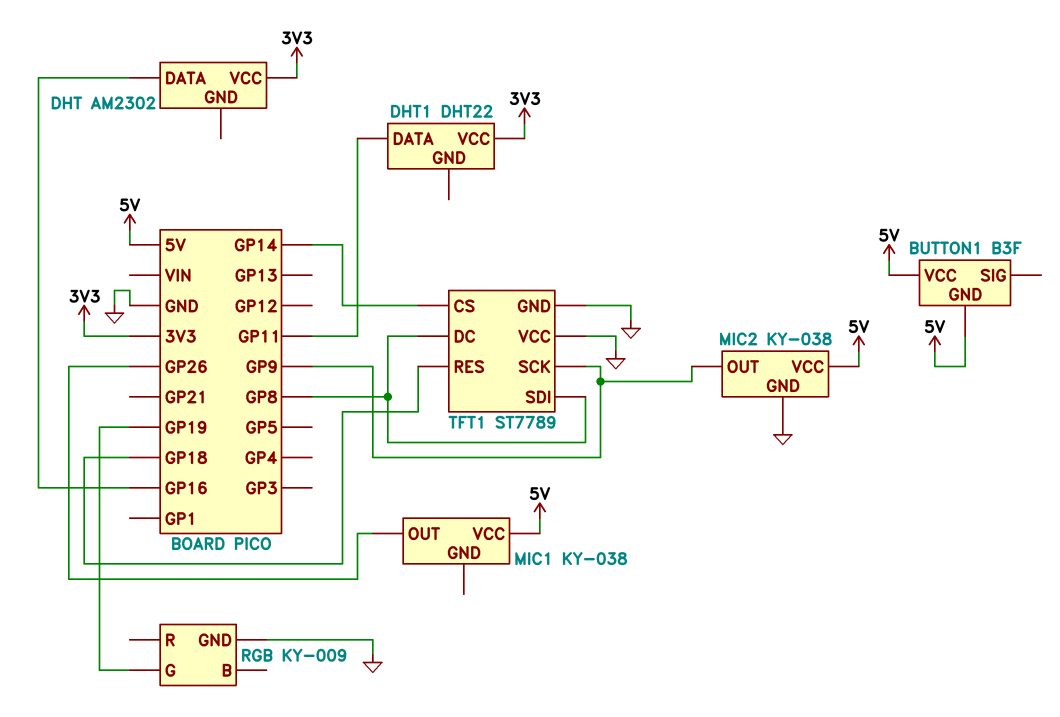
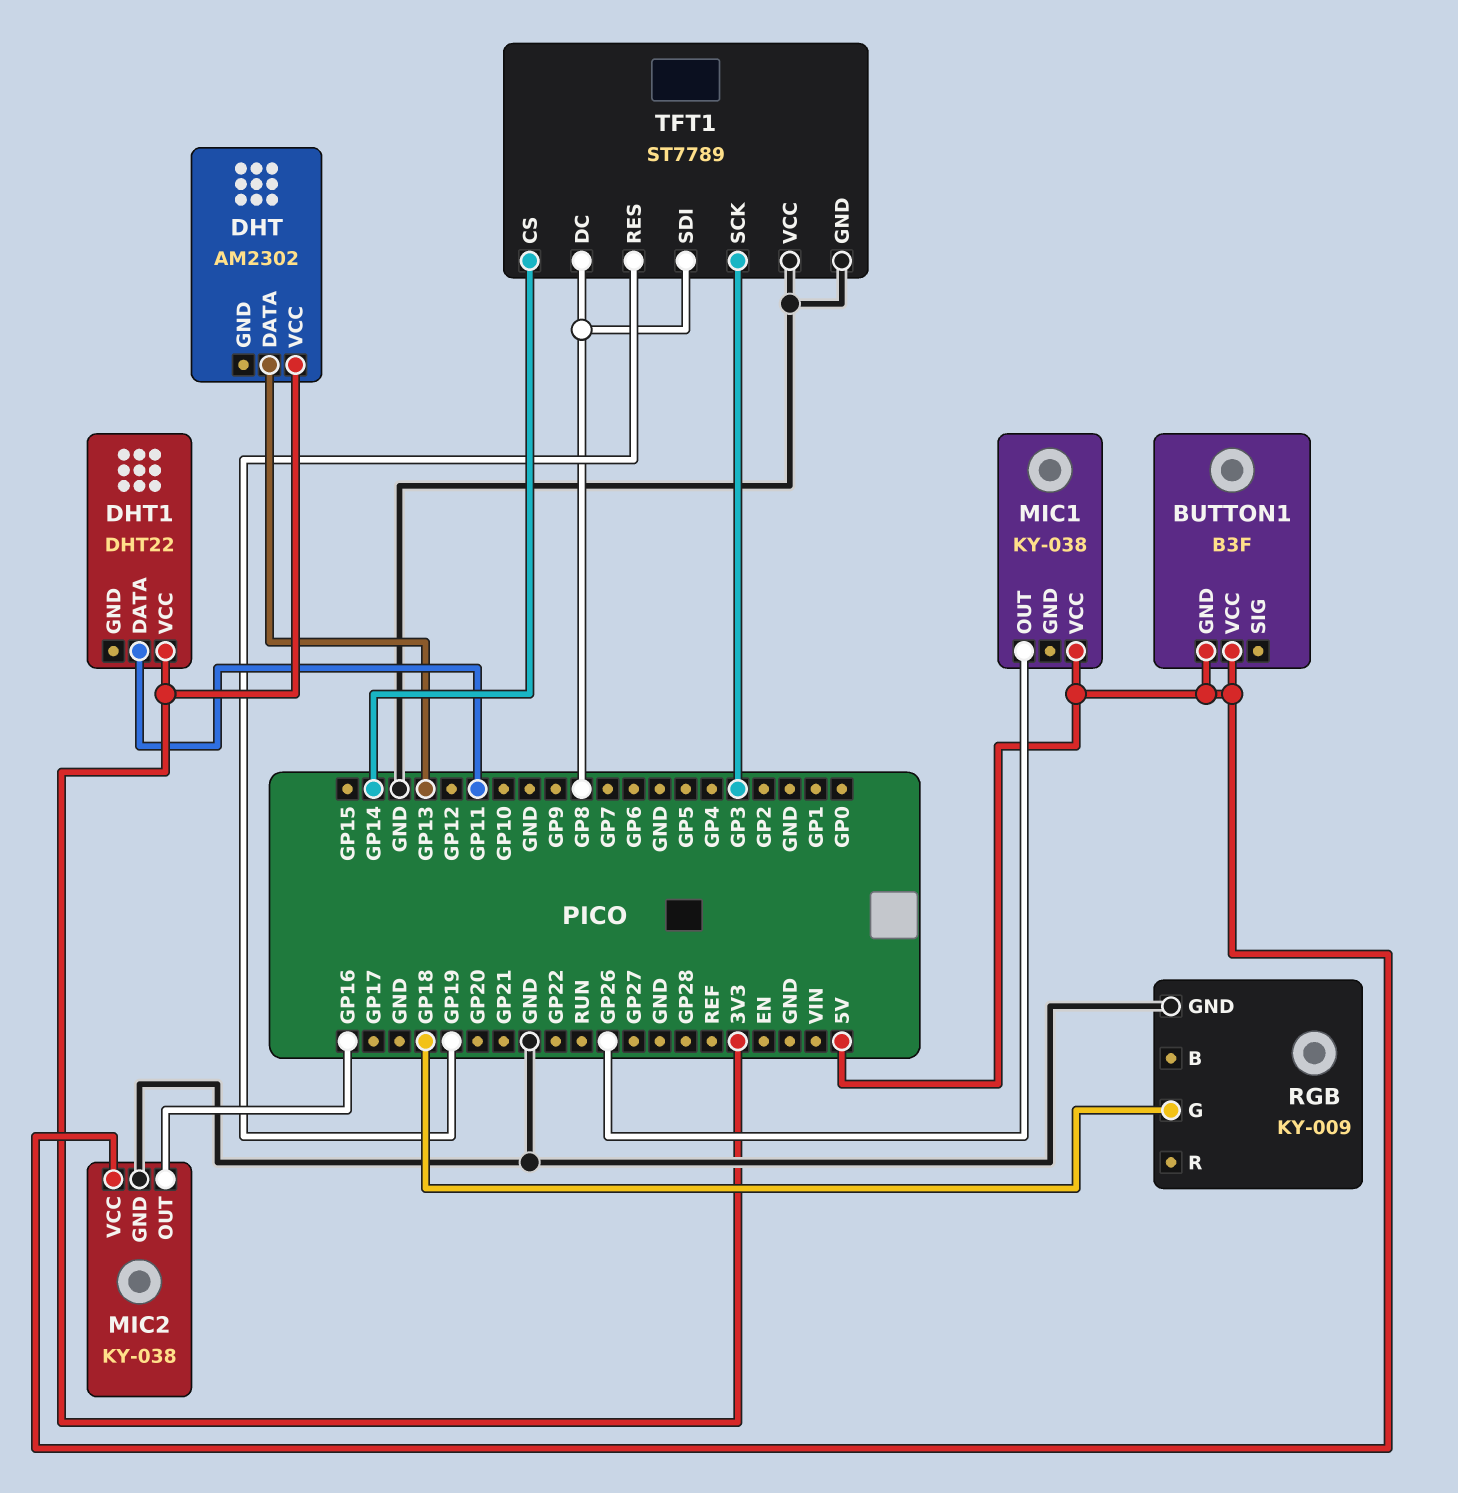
DHT pin DATA: GP16 -> GP13
MIC2 pin OUT: GP9 -> GP16
RGB pin G: GP19 -> GP18
TFT1 pin RES: GP18 -> GP19
TFT1 pin SCK: GP9 -> GP3

